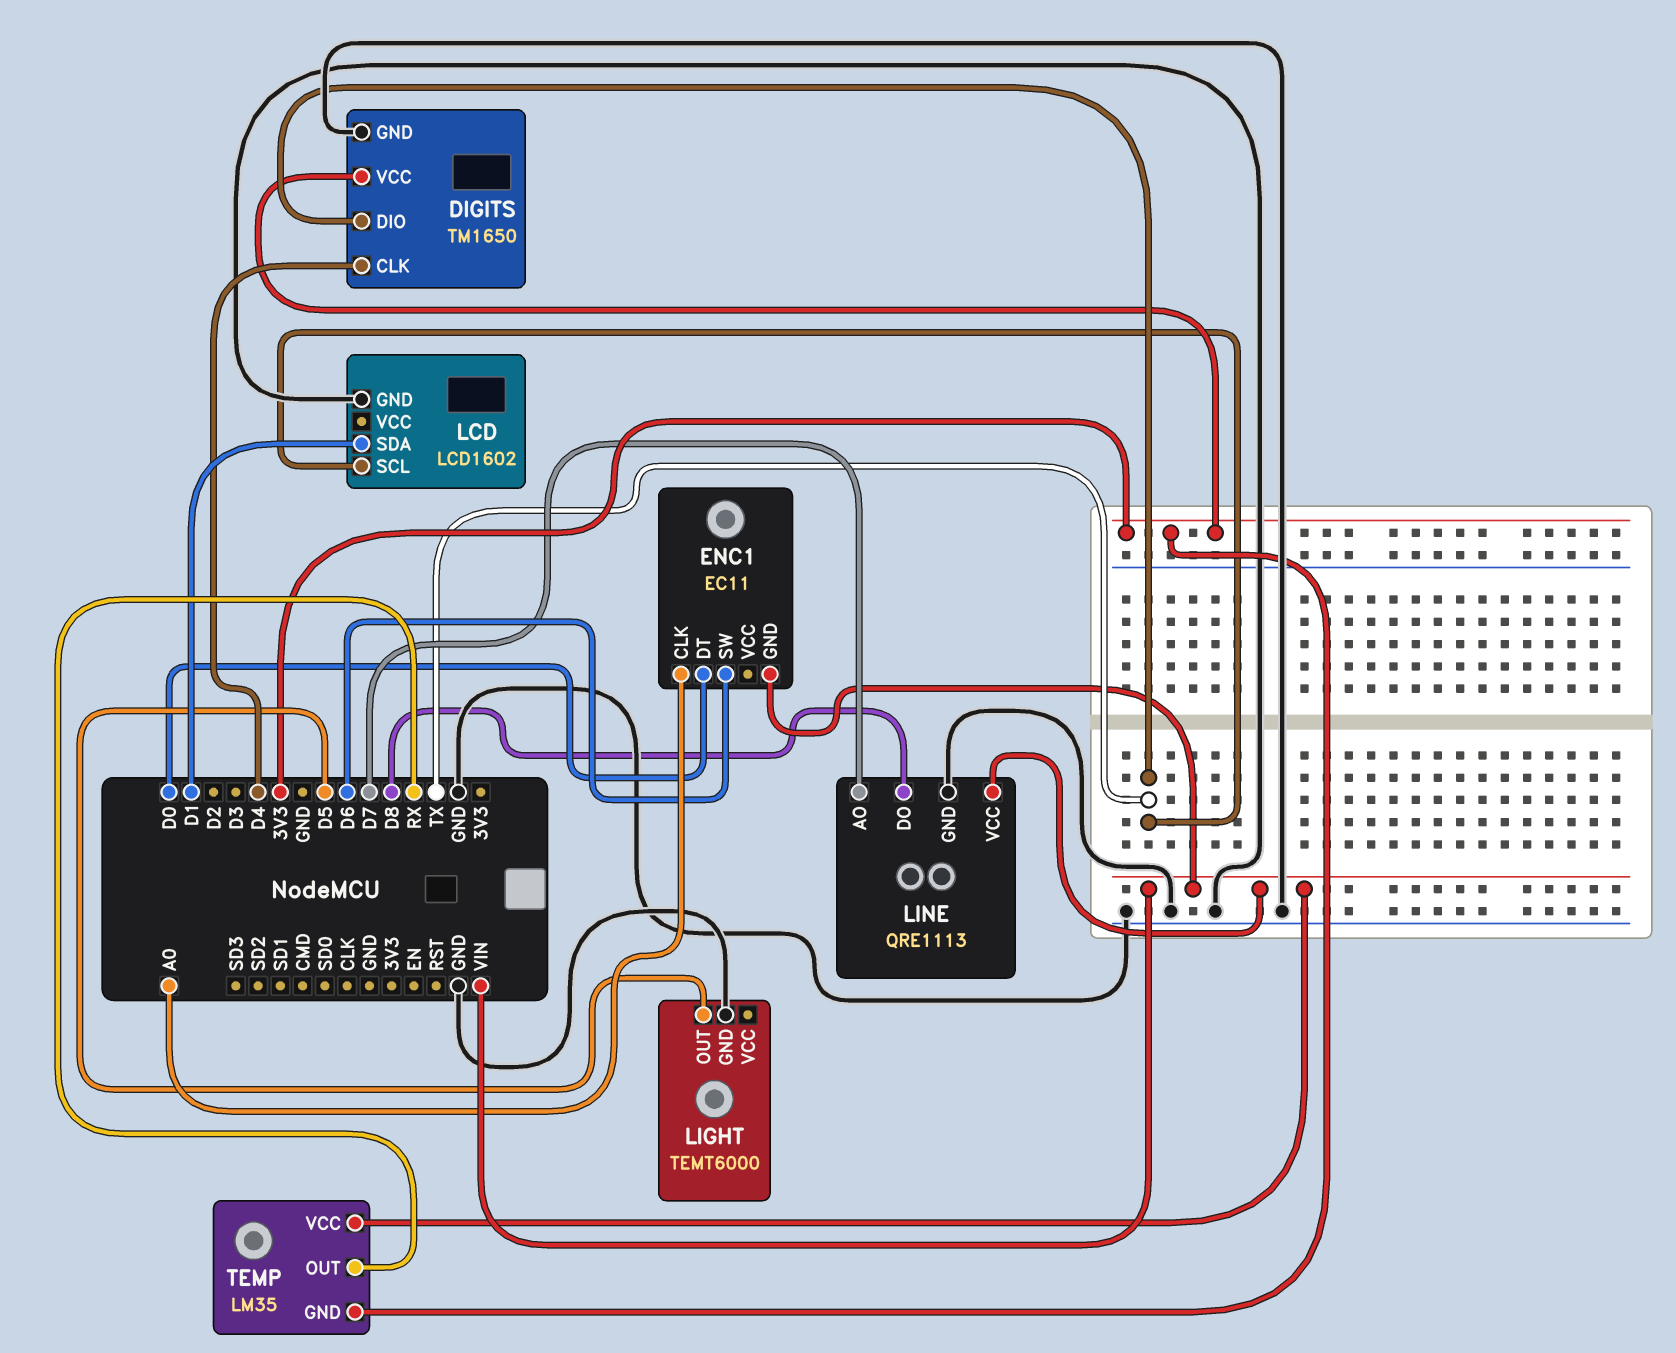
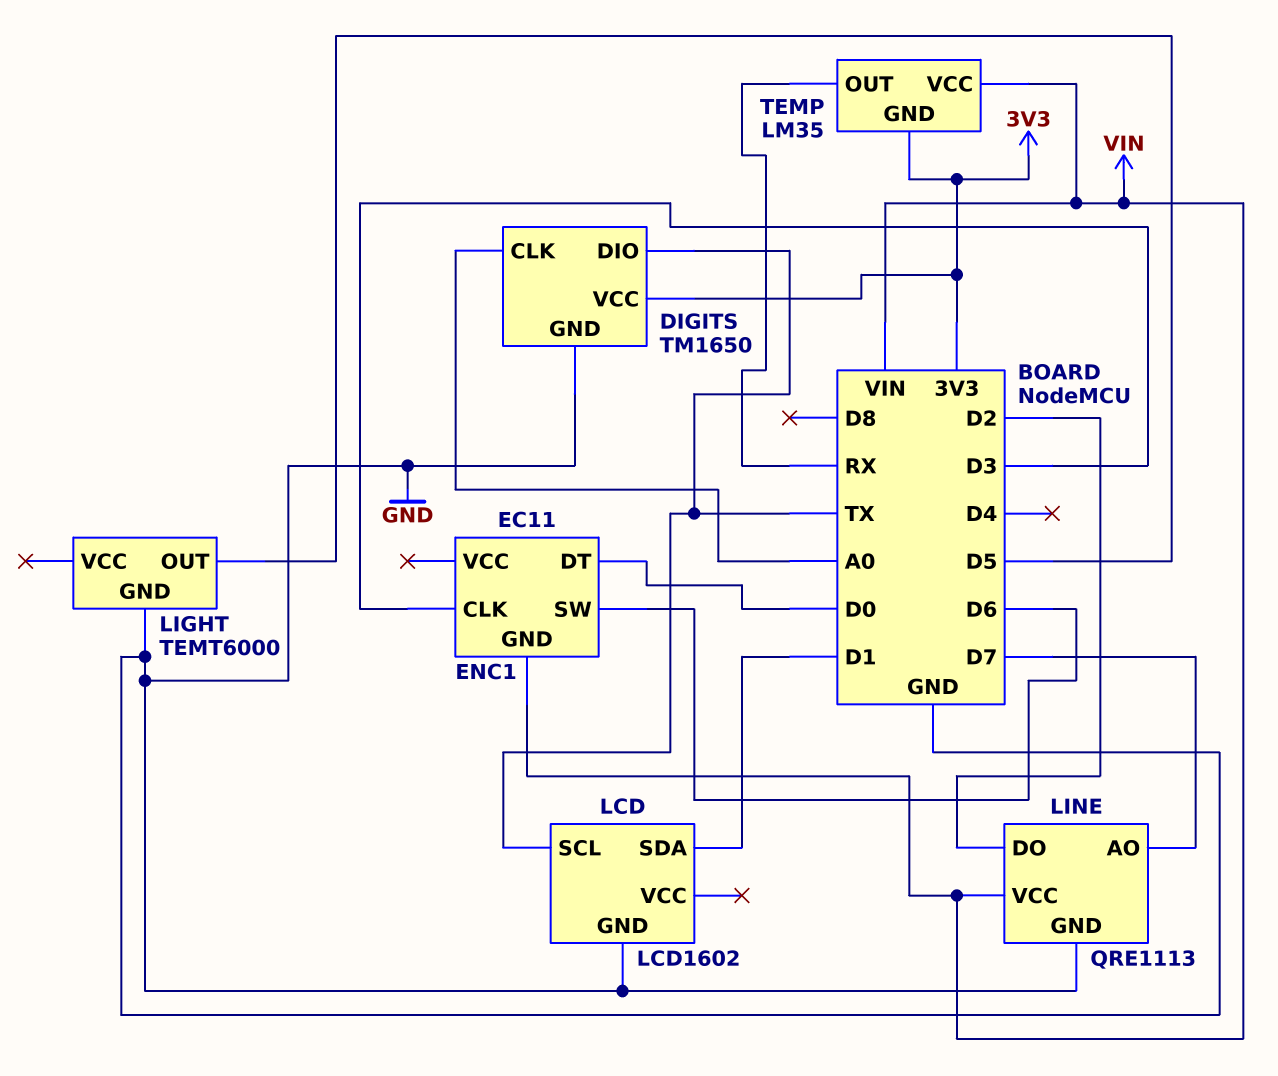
DIGITS pin CLK: D4 -> A0
ENC1 pin CLK: A0 -> D3
LINE pin DO: D8 -> D2

